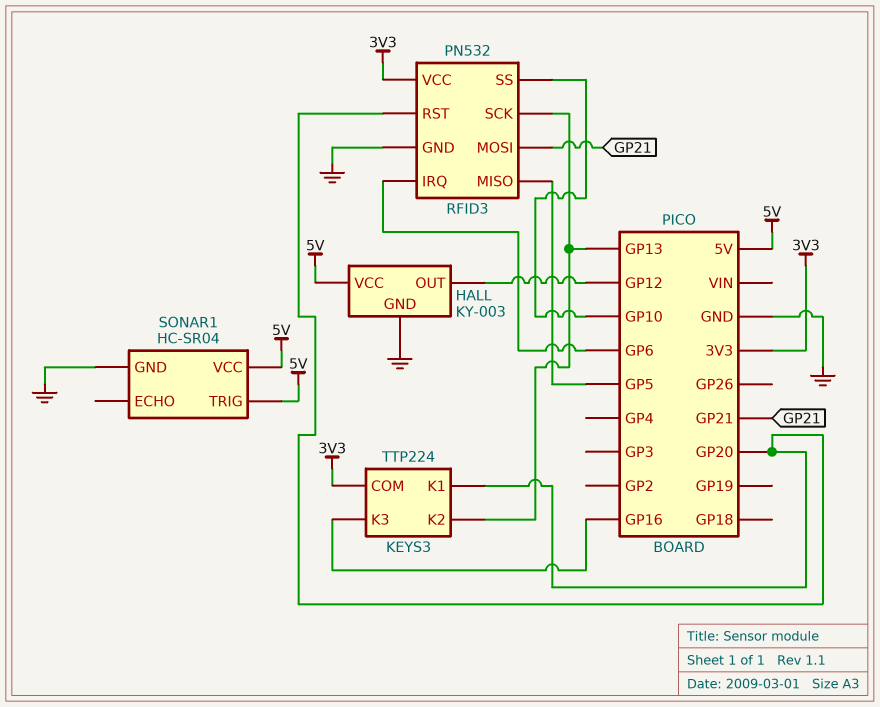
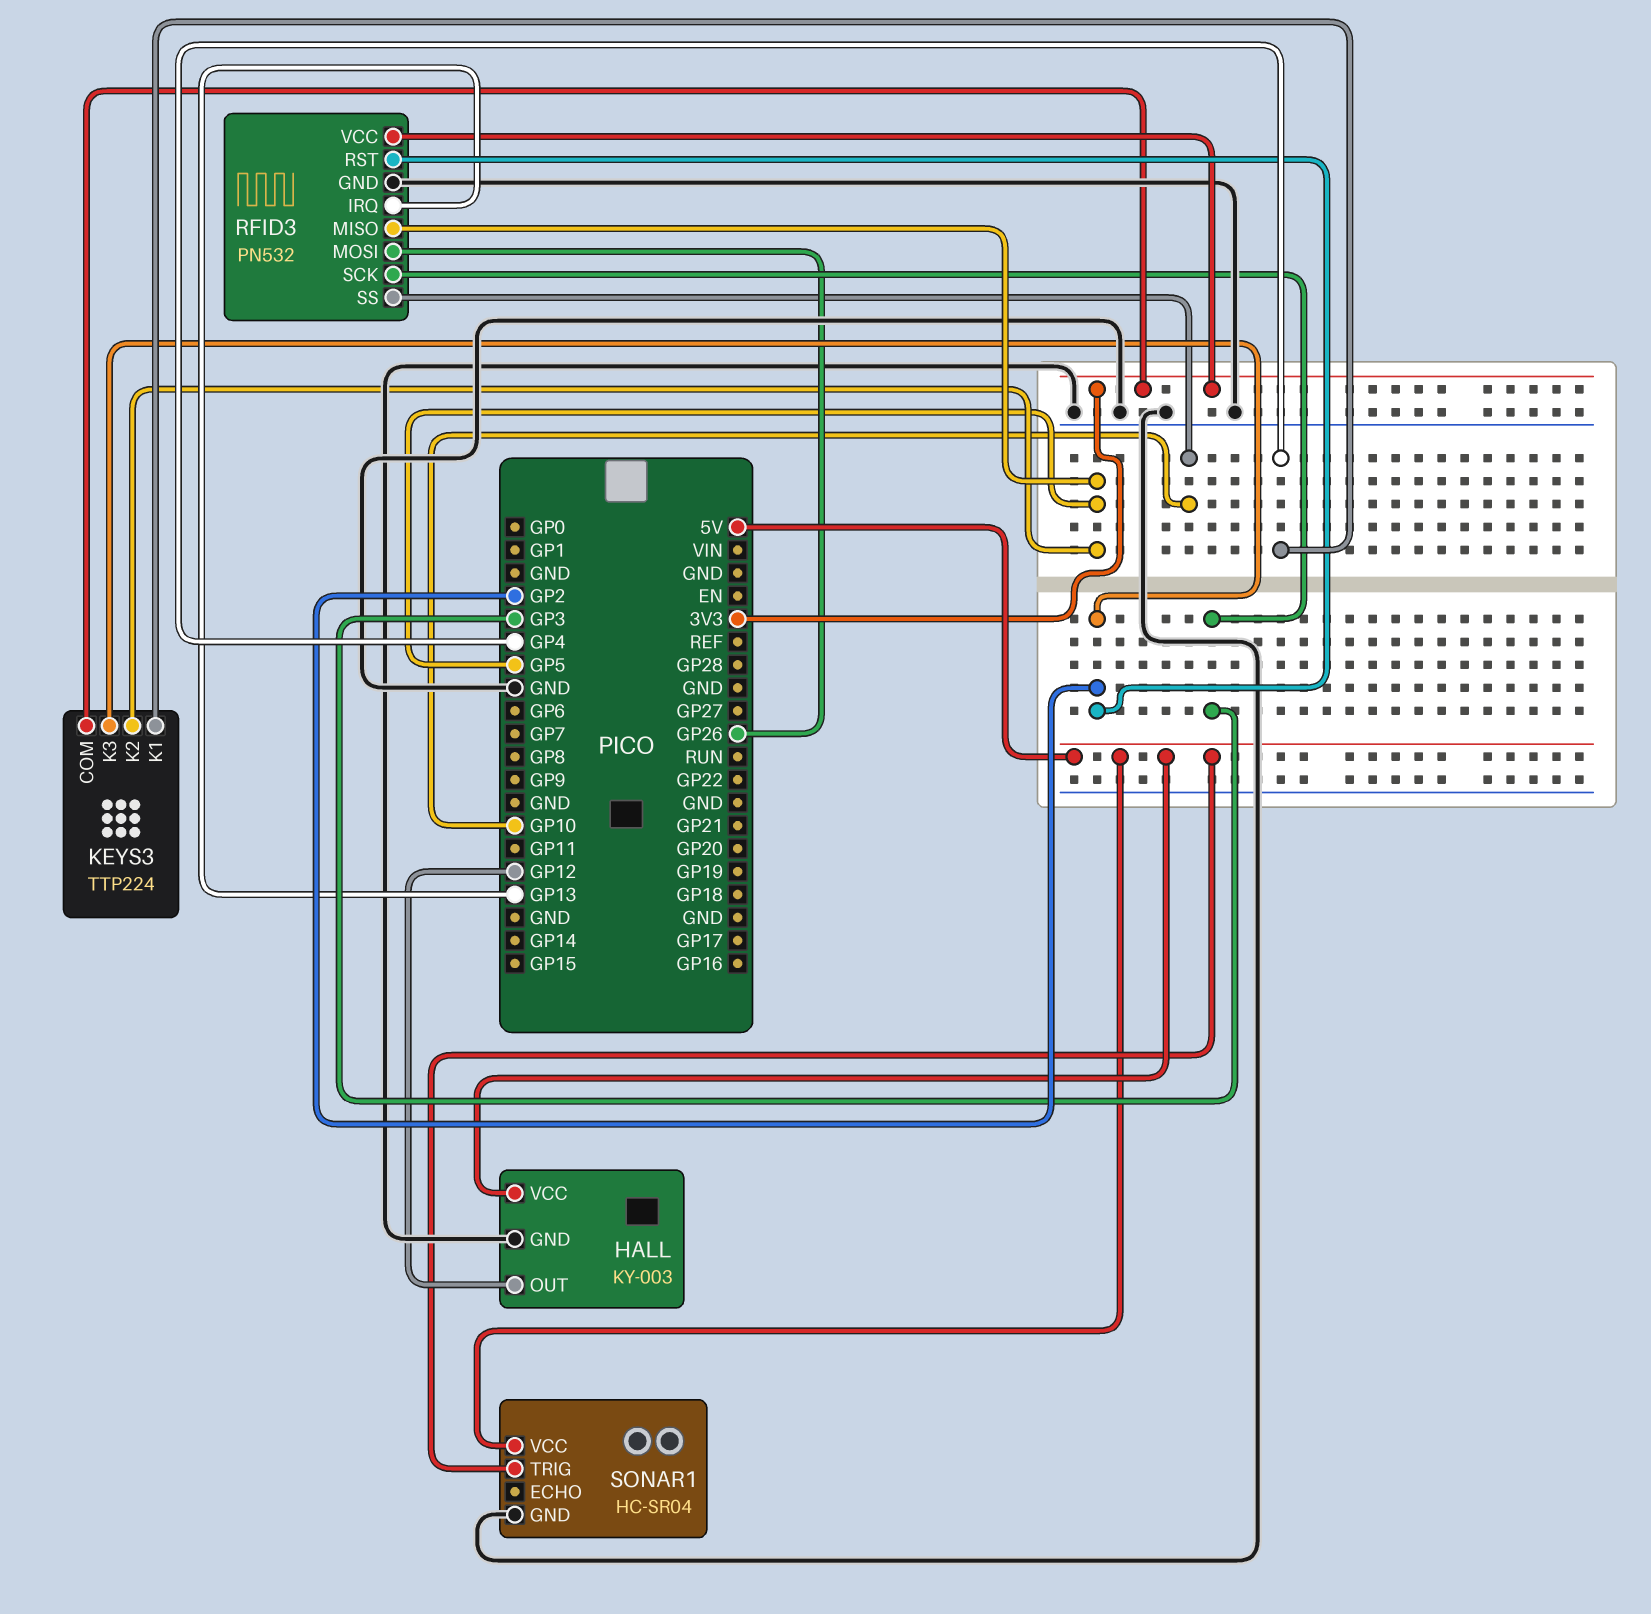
KEYS3 pin K1: GP20 -> GP4
KEYS3 pin K2: GP13 -> GP5
KEYS3 pin K3: GP16 -> GP2
RFID3 pin IRQ: GP6 -> GP13
RFID3 pin MOSI: GP21 -> GP26
RFID3 pin RST: GP20 -> GP2
RFID3 pin SCK: GP13 -> GP3

